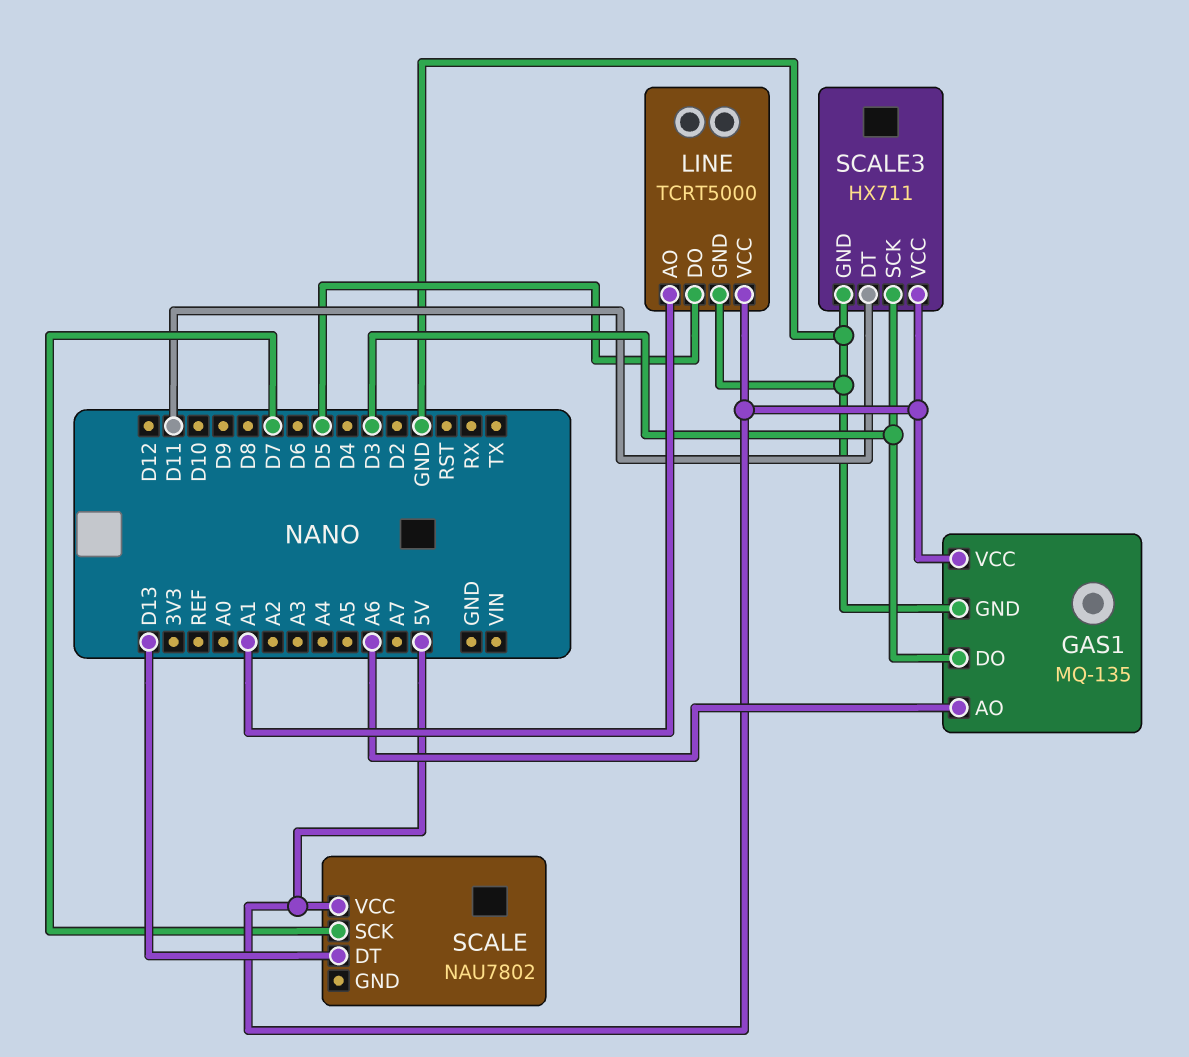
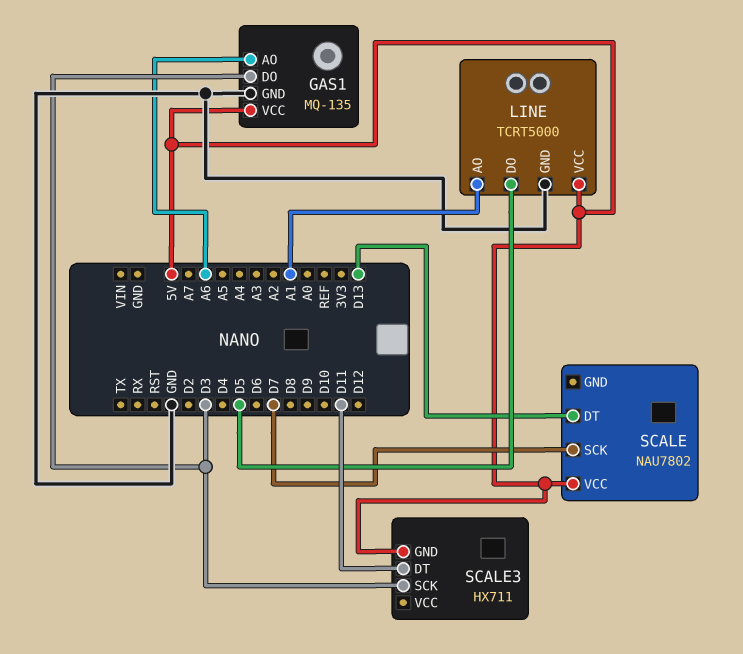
SCALE3 pin GND: GND -> 5V
SCALE3 pin VCC: 5V -> none

